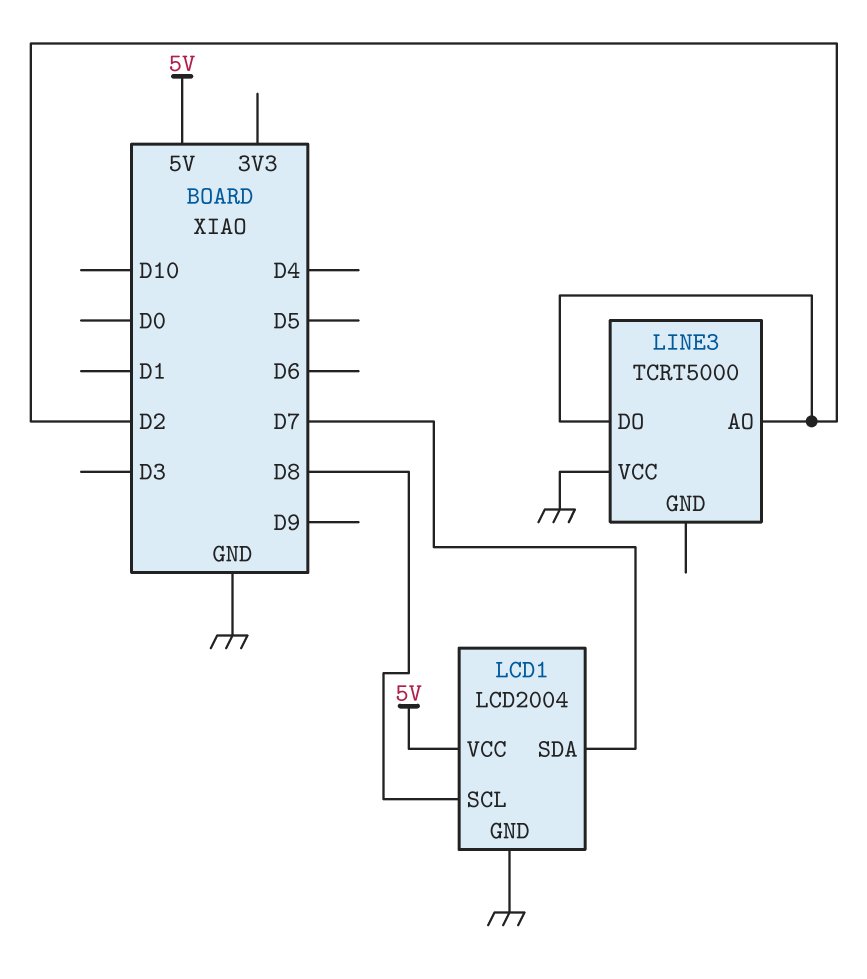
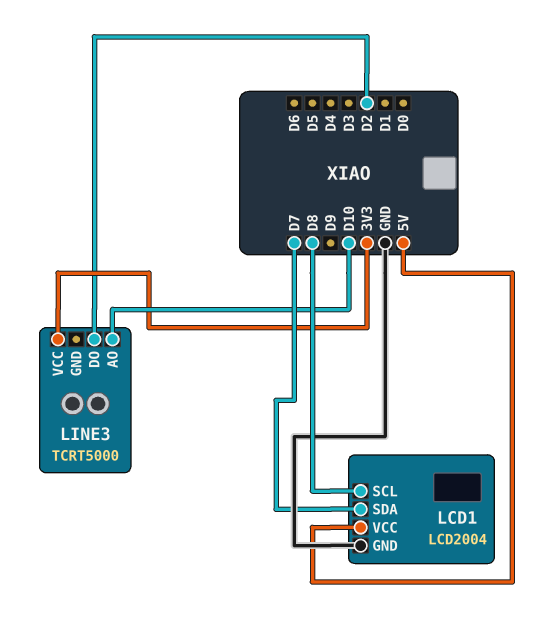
LINE3 pin AO: D2 -> D10
LINE3 pin VCC: GND -> 3V3

